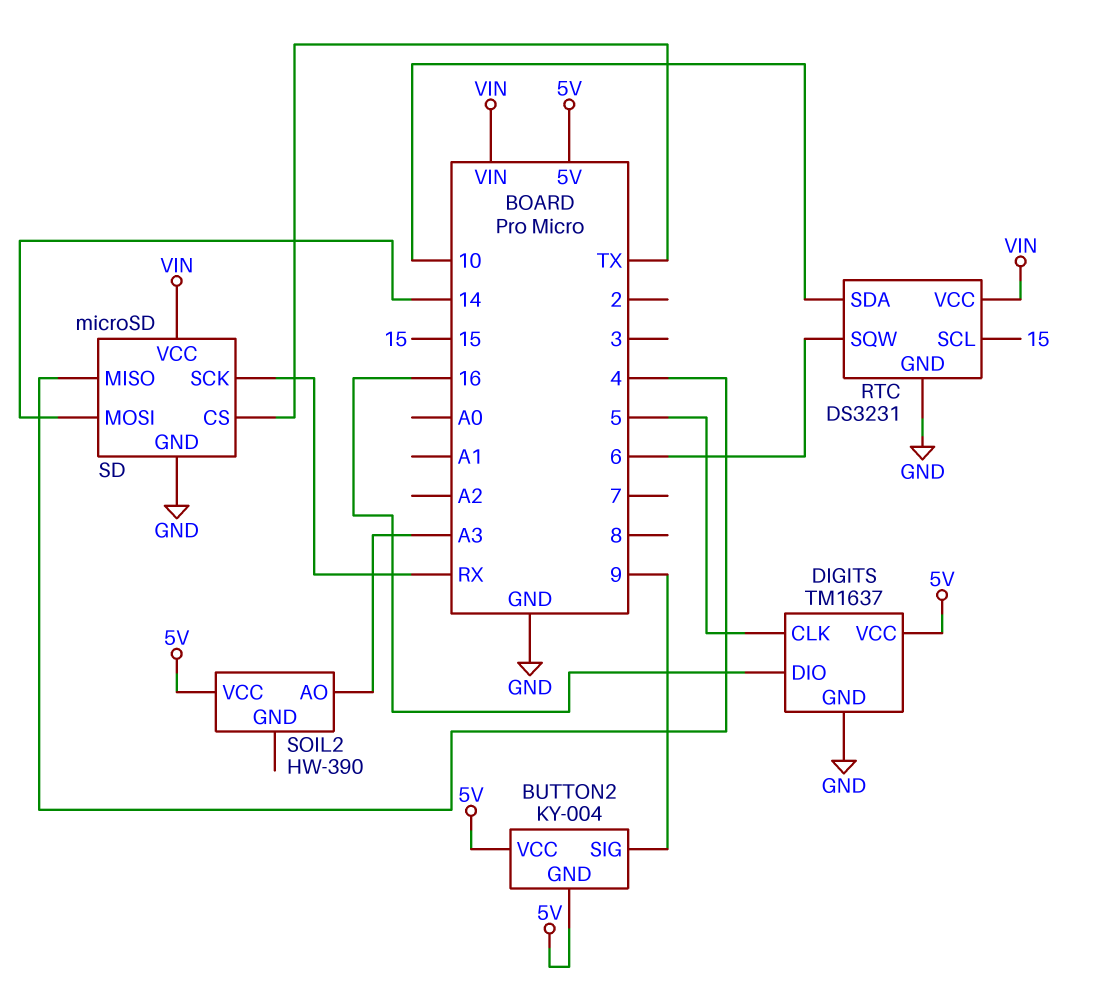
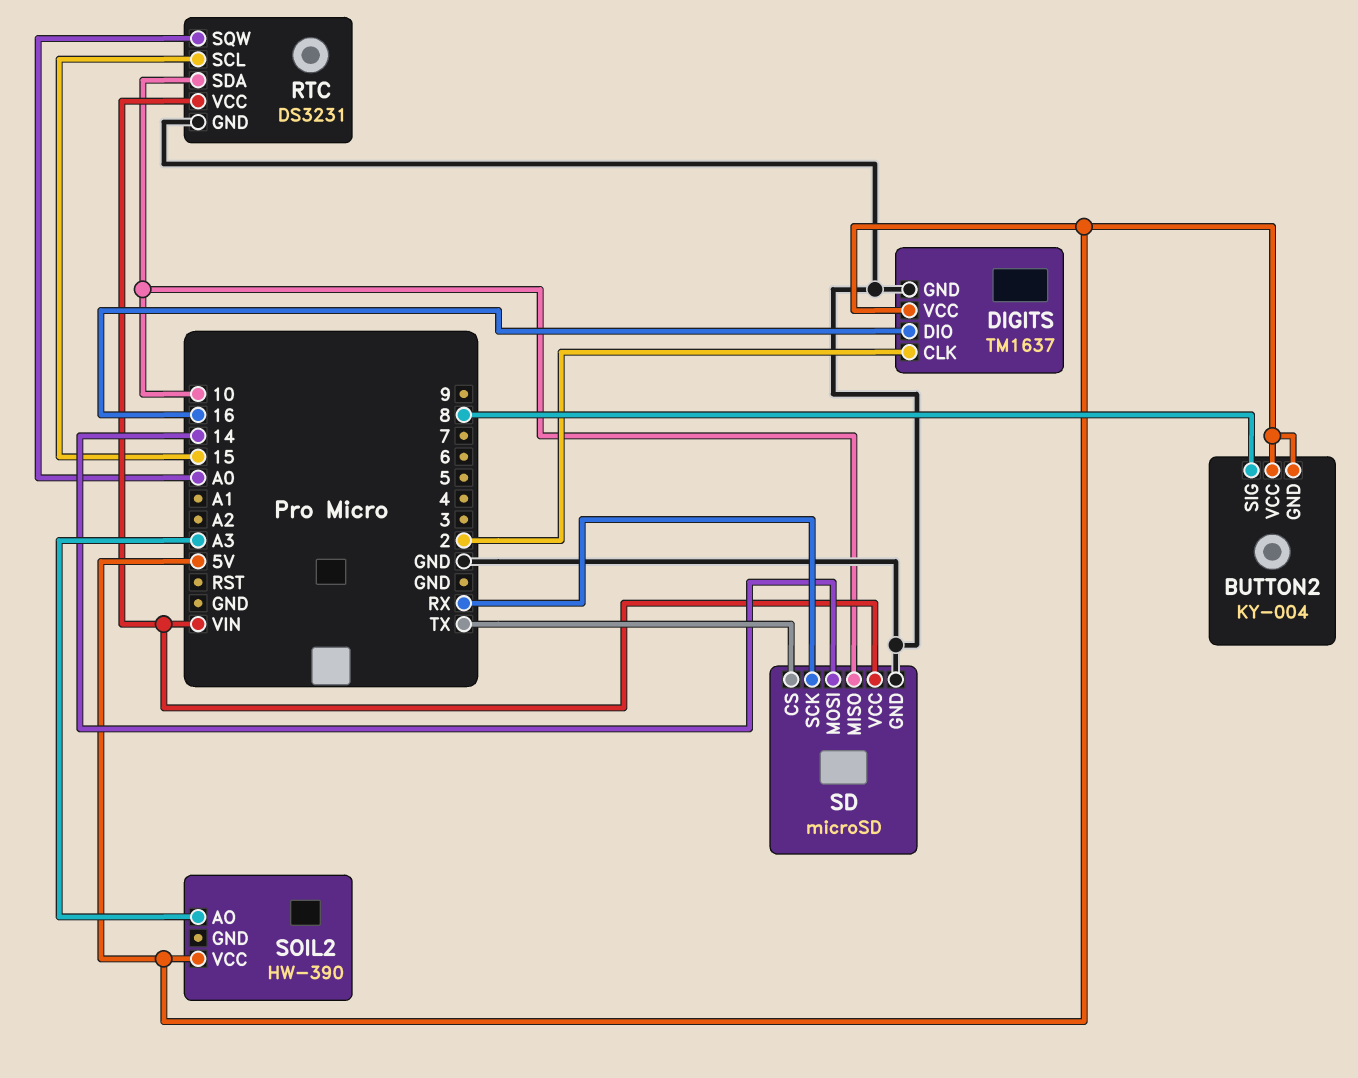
BUTTON2 pin SIG: 9 -> 8
DIGITS pin CLK: 5 -> 2
RTC pin SQW: 6 -> A0
SD pin MISO: 4 -> 10

